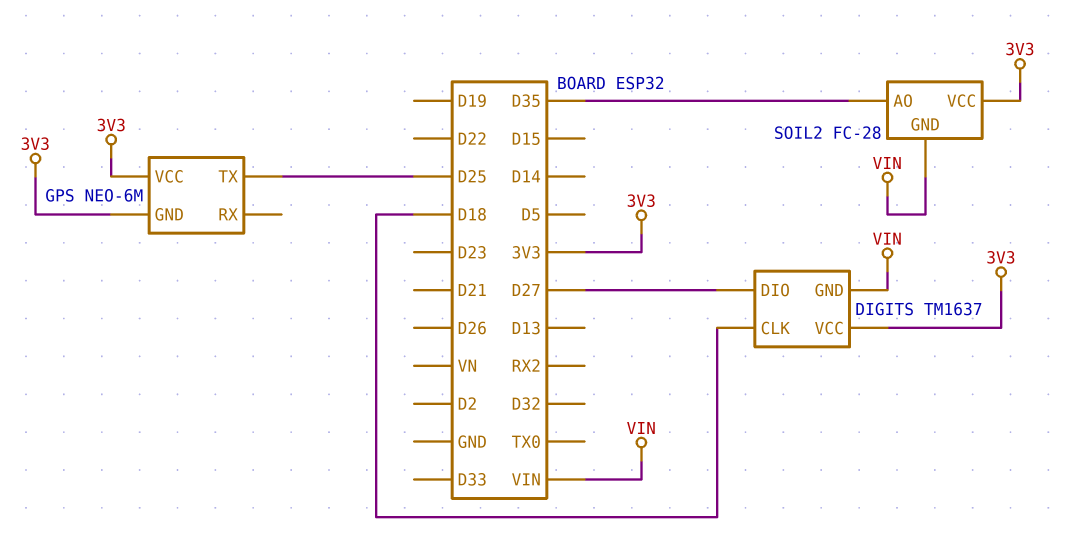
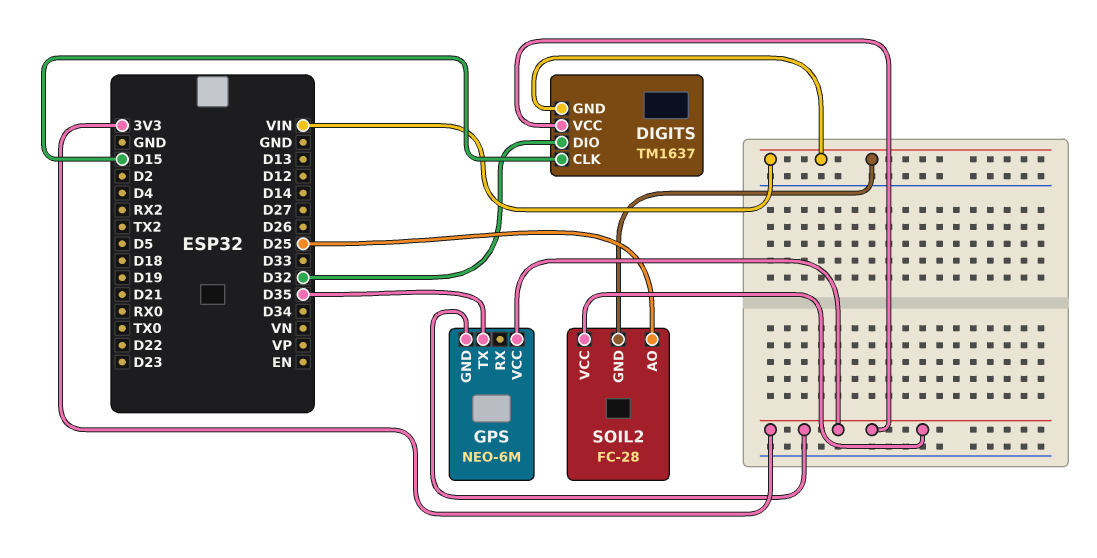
DIGITS pin CLK: D18 -> D15
DIGITS pin DIO: D27 -> D32
GPS pin TX: D25 -> D35
SOIL2 pin AO: D35 -> D25

